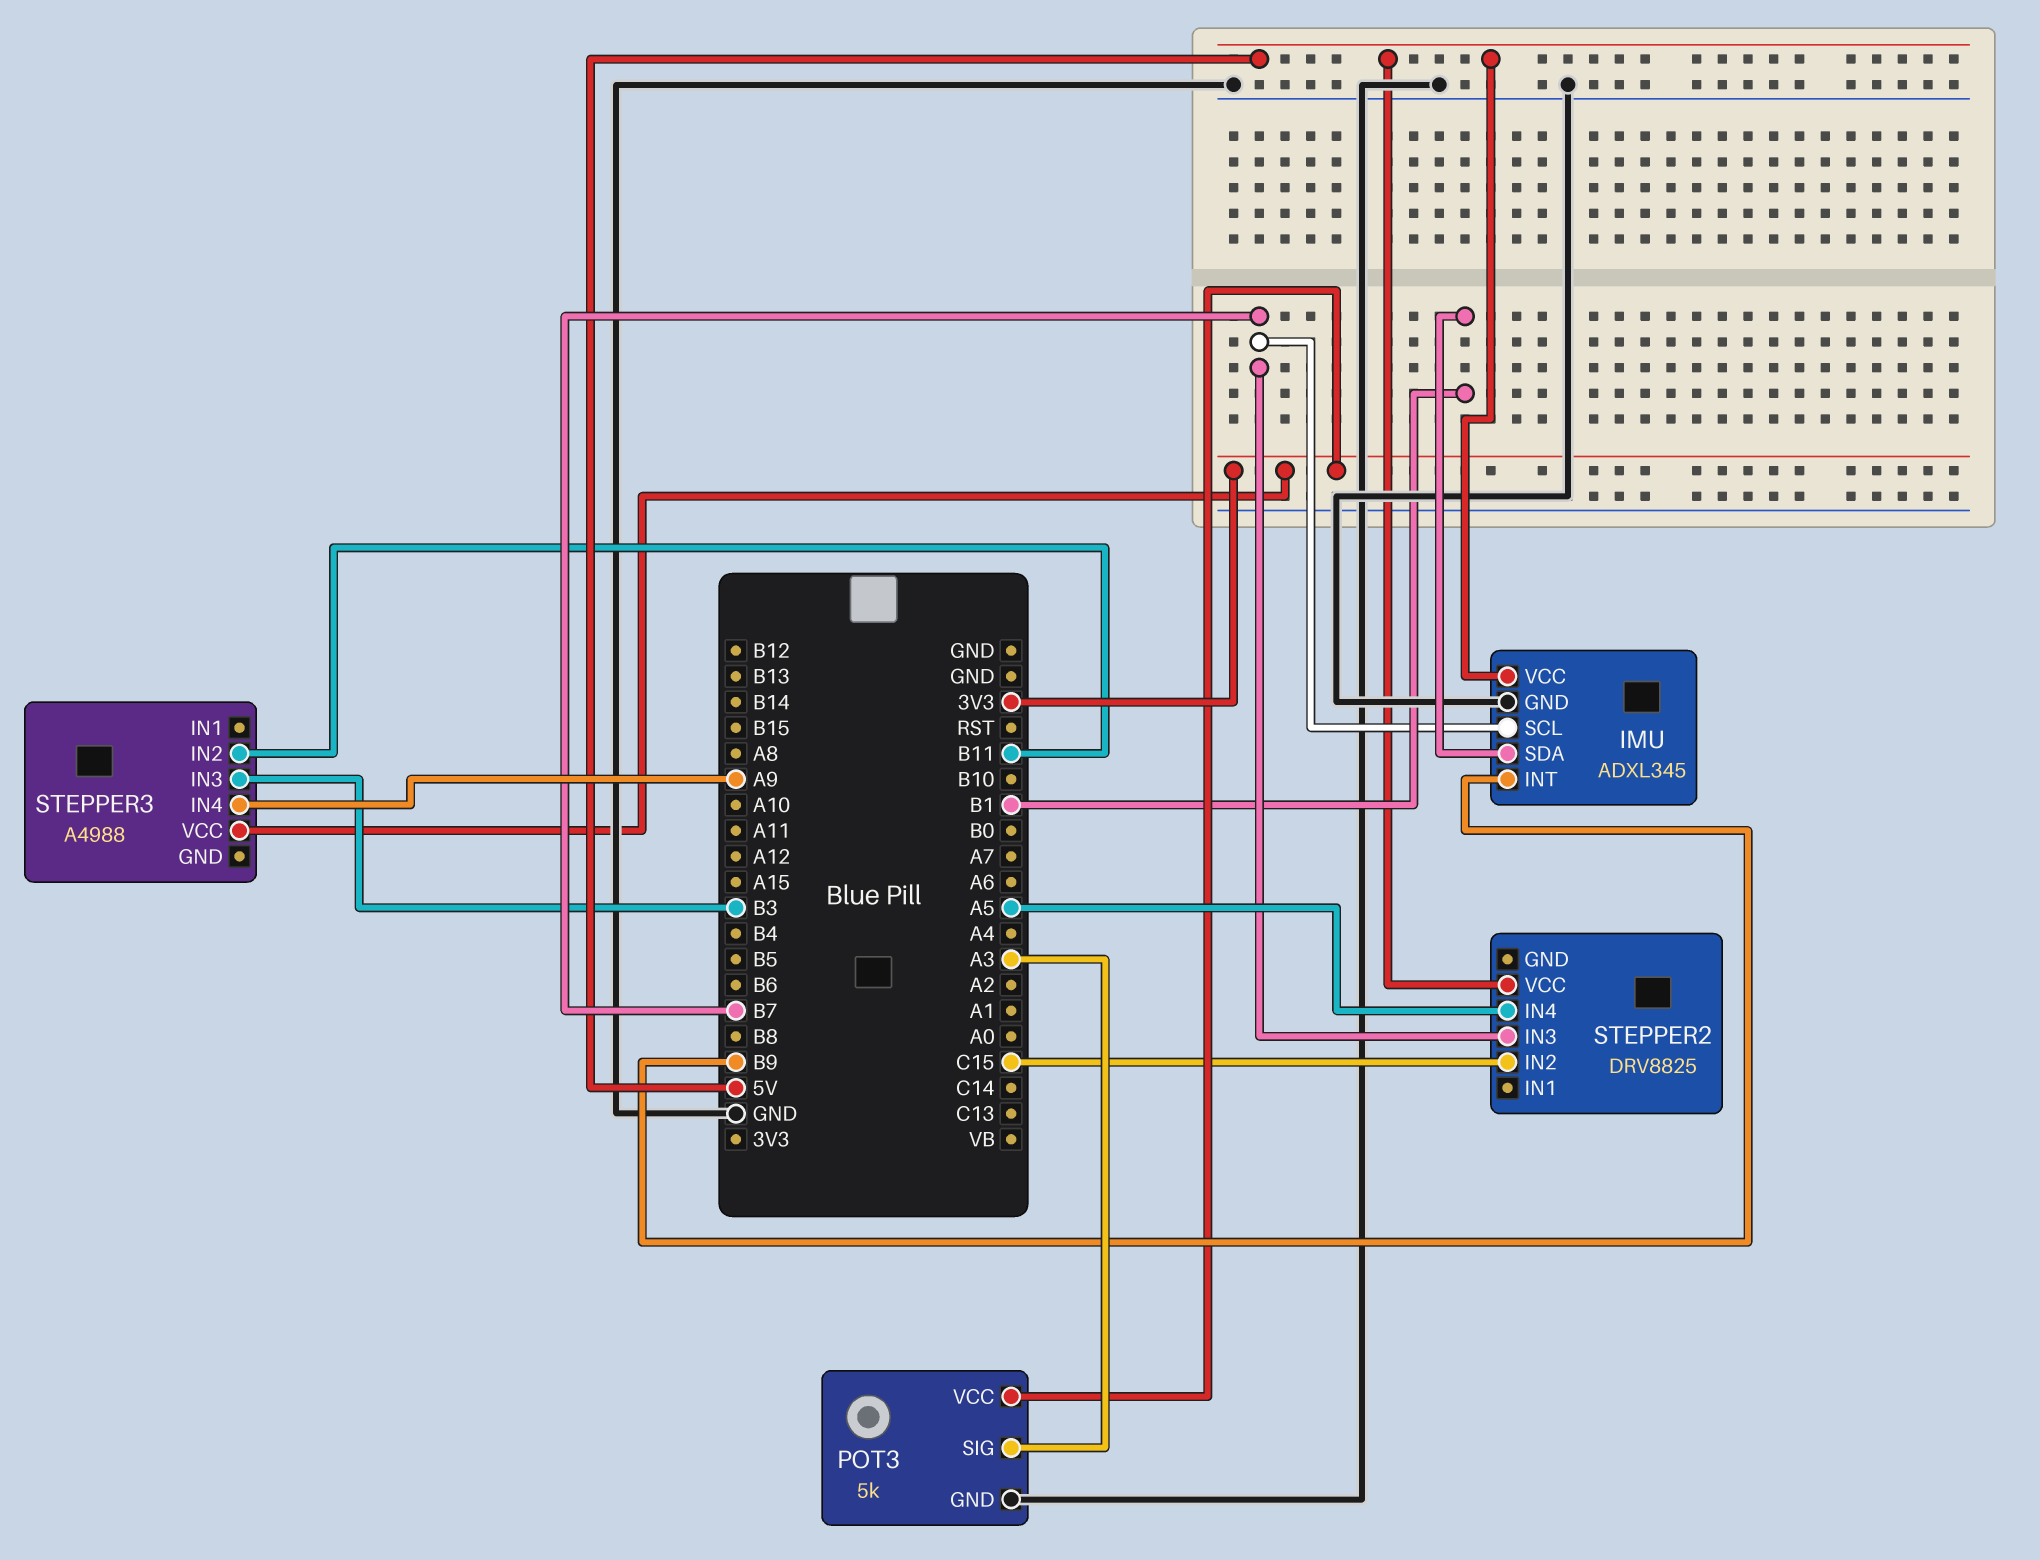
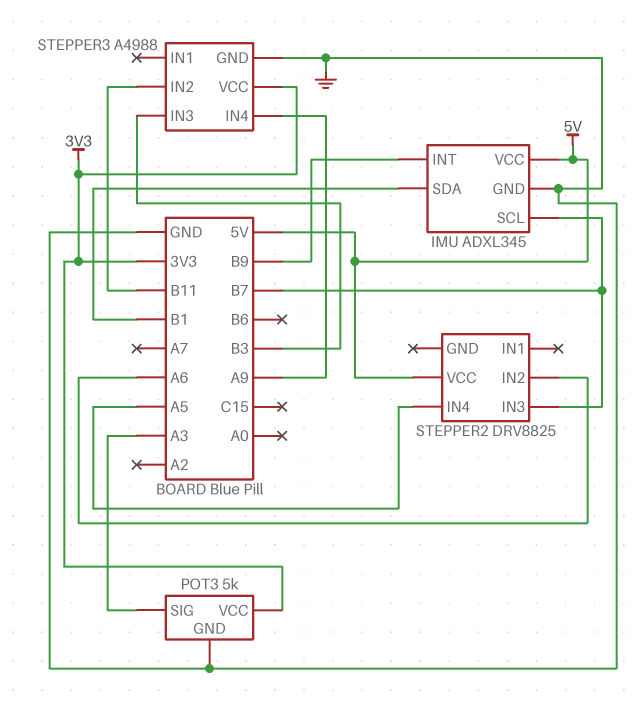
STEPPER2 pin IN2: C15 -> A6
STEPPER3 pin GND: none -> GND

